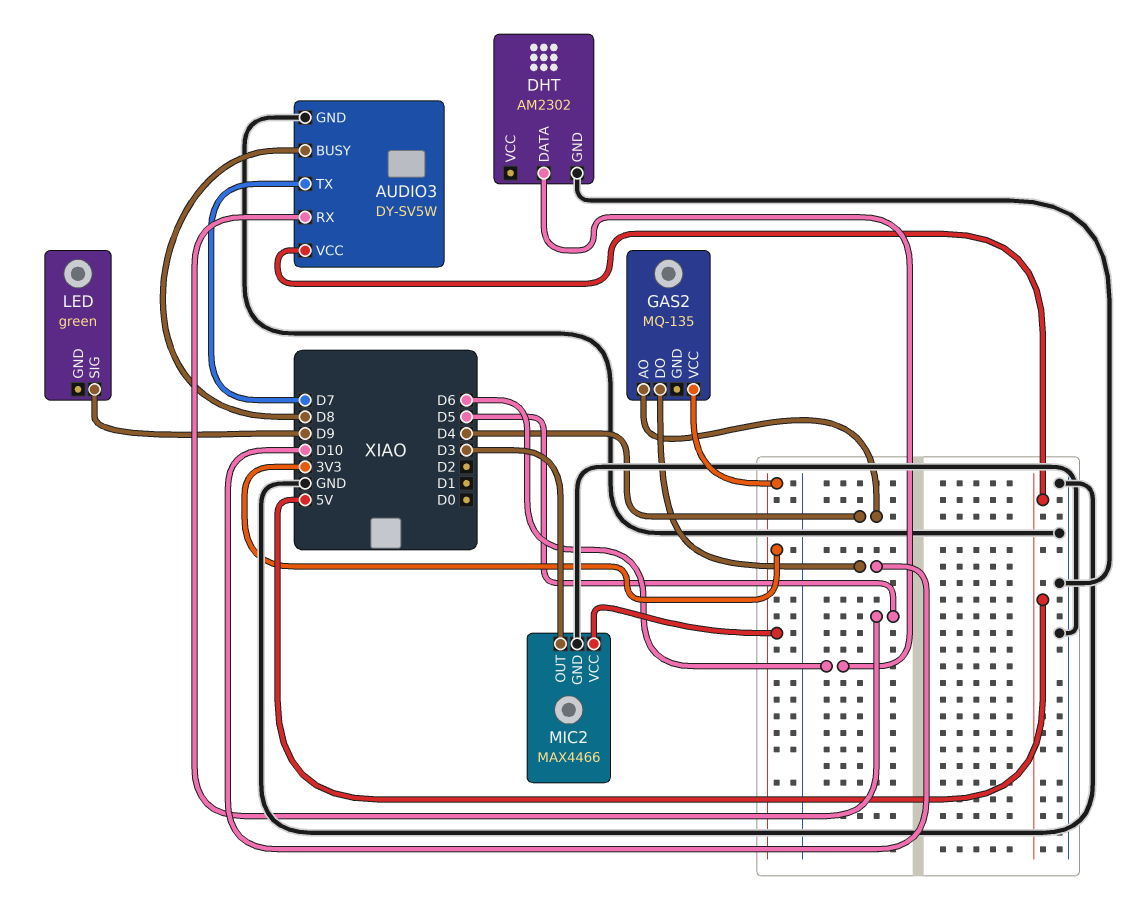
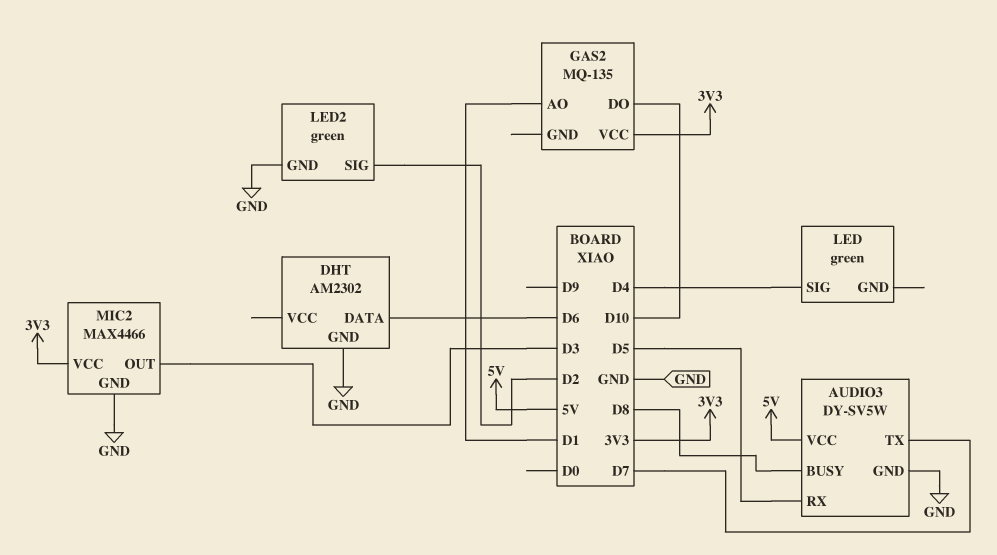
GAS2 pin AO: D4 -> D1
LED pin SIG: D9 -> D4
LED2: none -> green
LED2 pin GND: none -> GND
LED2 pin SIG: none -> D2

